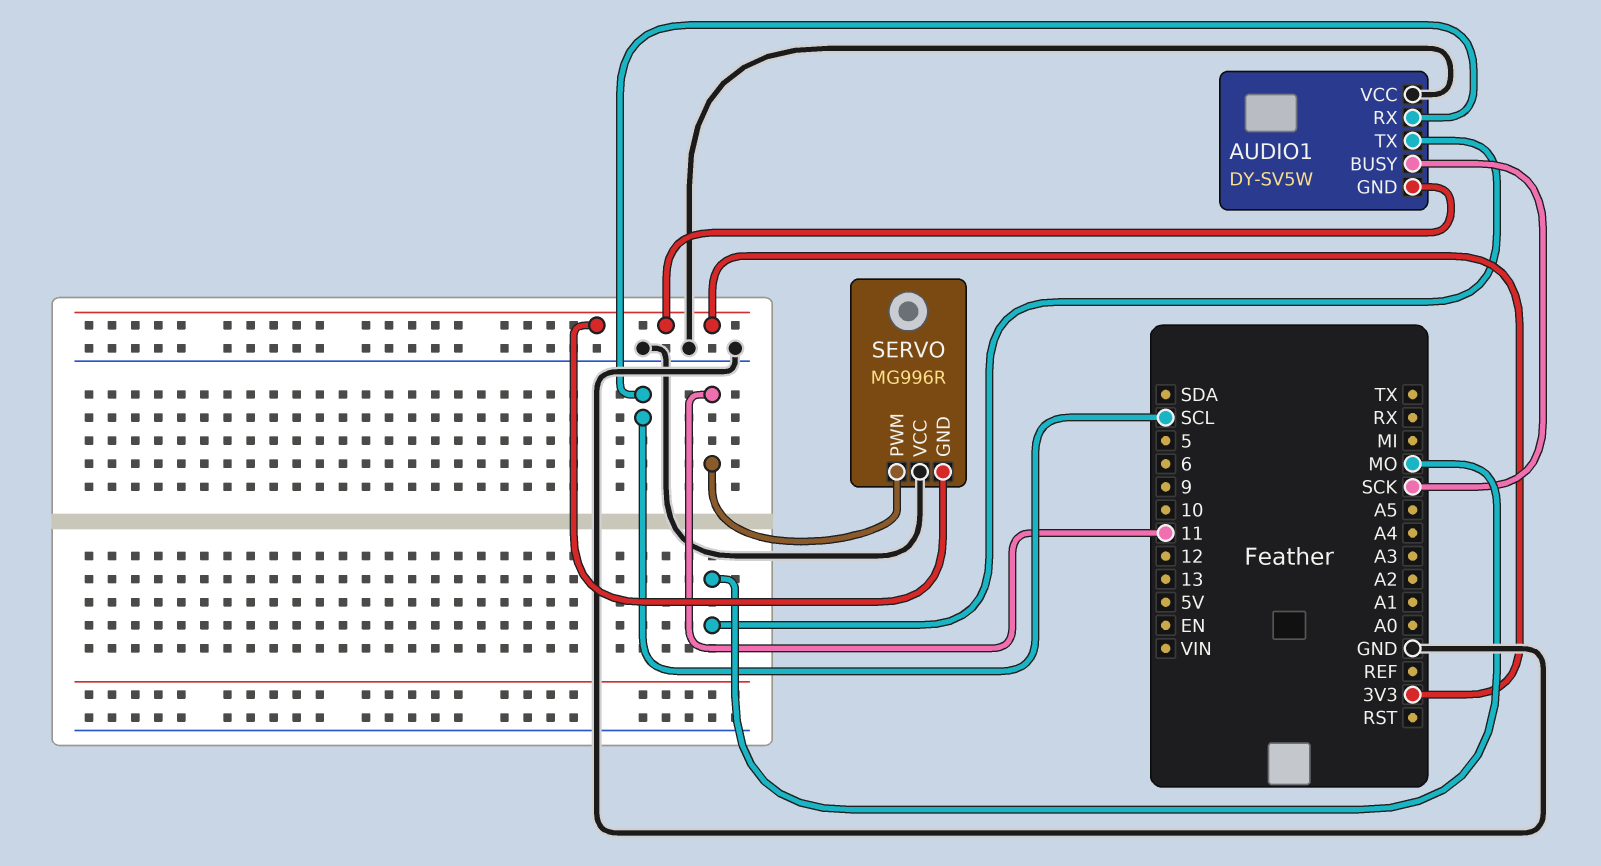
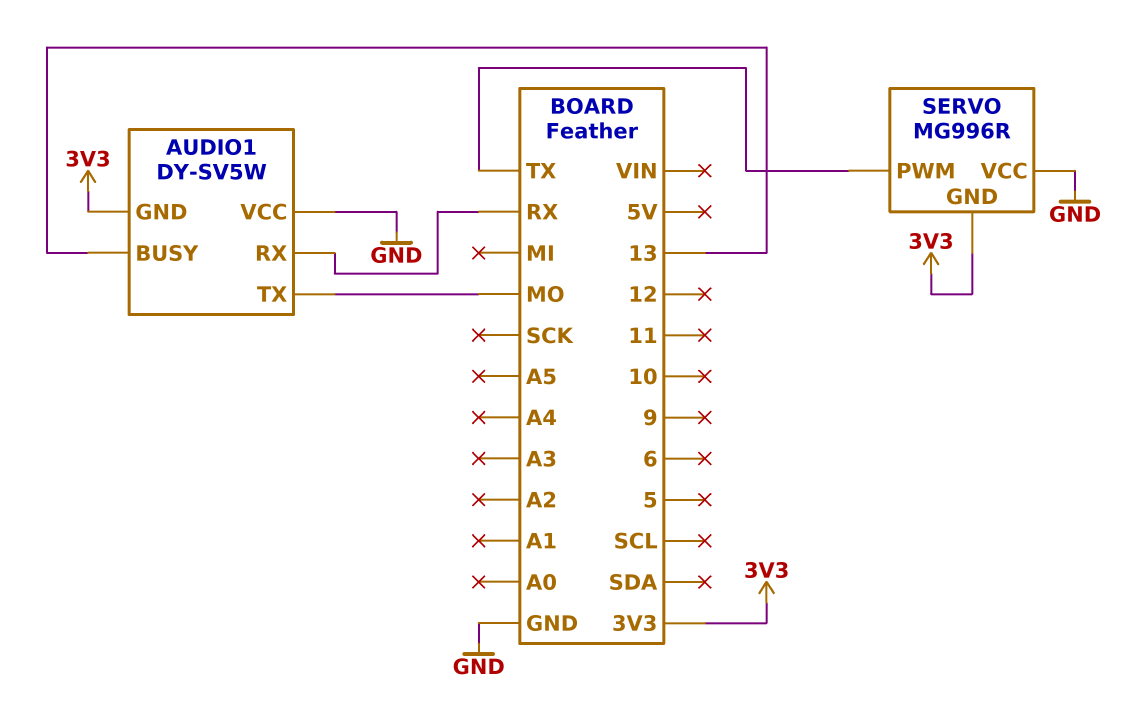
AUDIO1 pin BUSY: SCK -> 13
AUDIO1 pin RX: SCL -> RX
SERVO pin PWM: 11 -> TX

